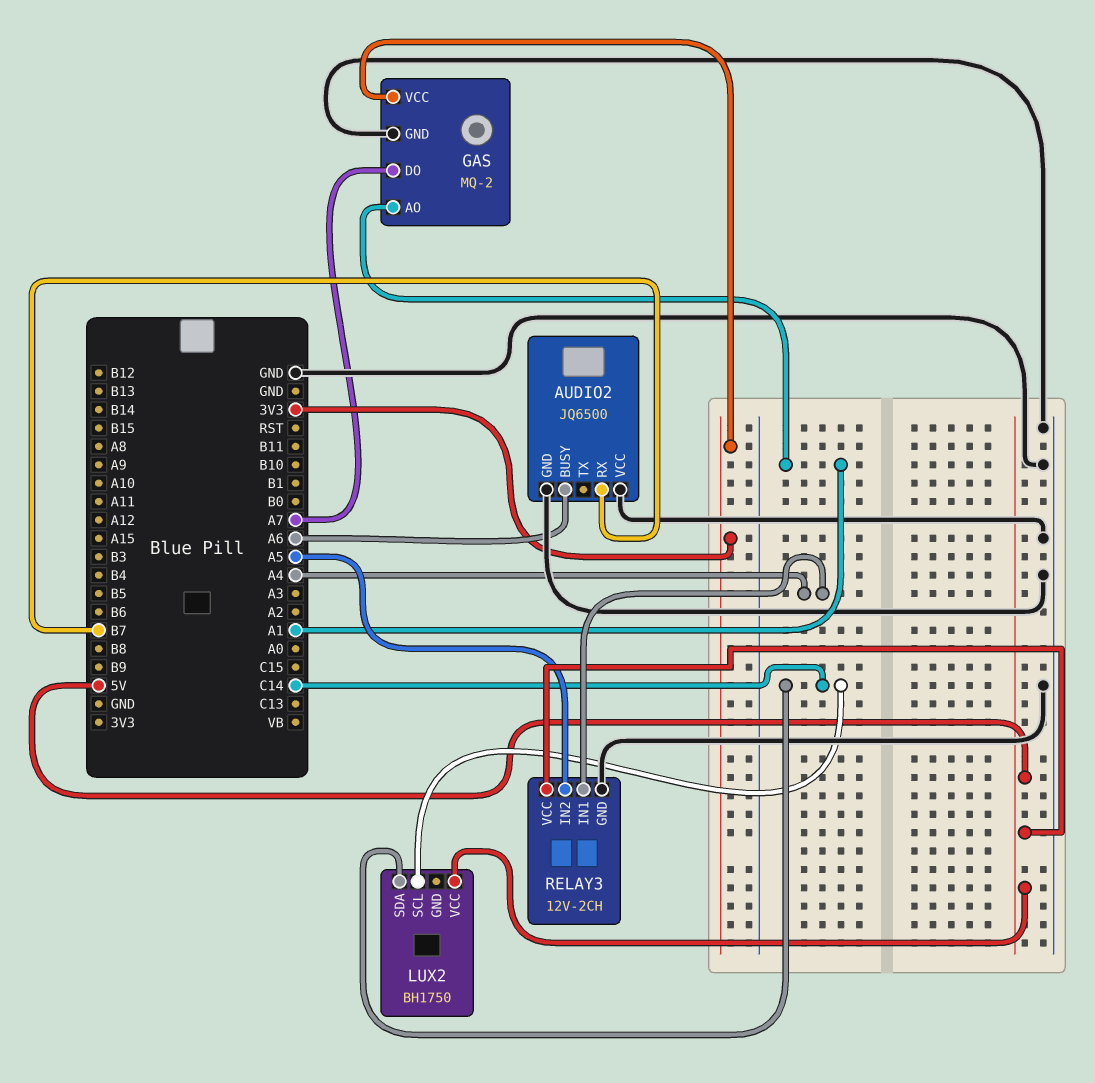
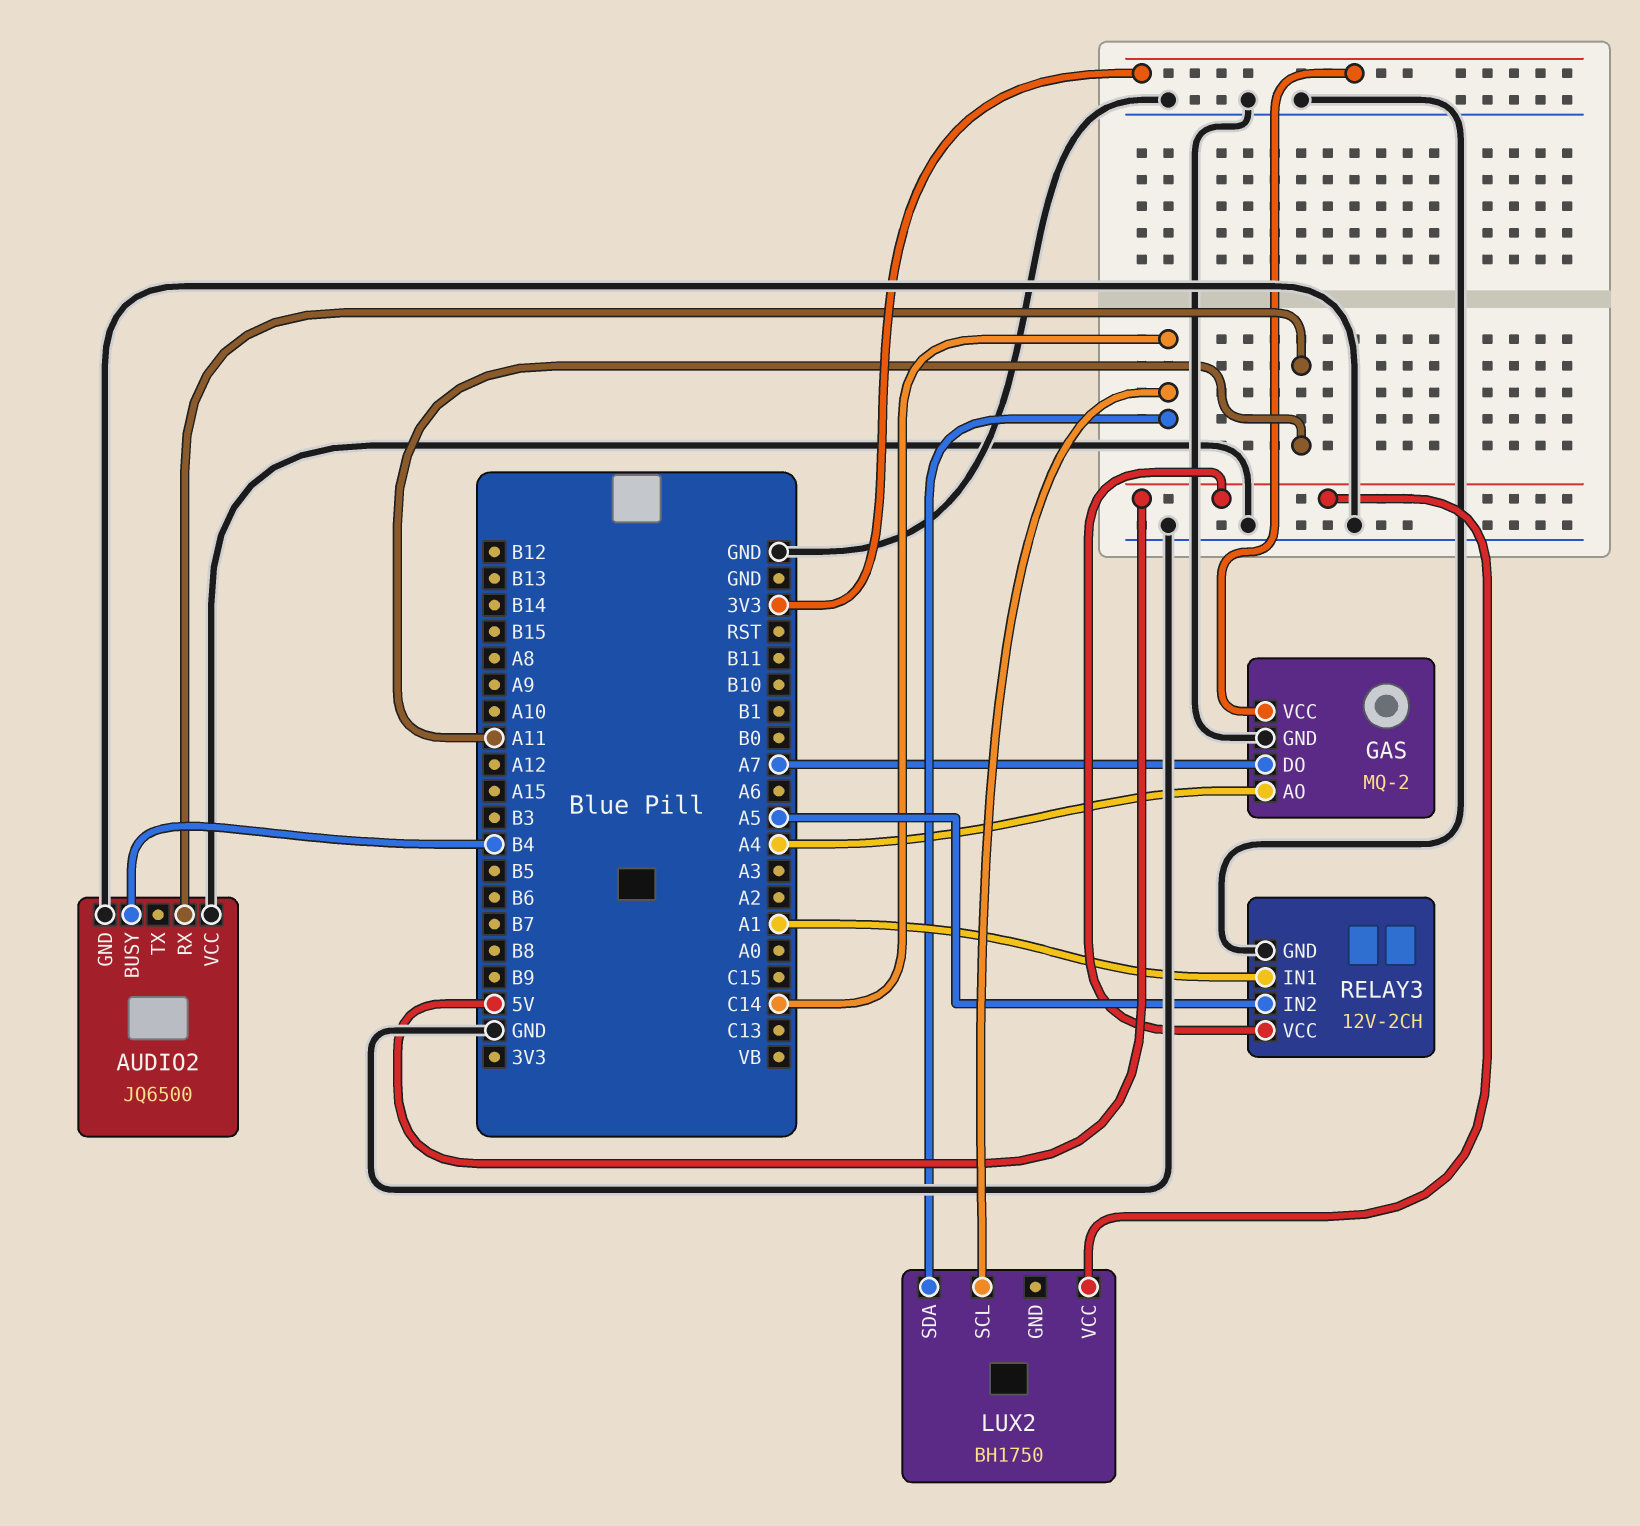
AUDIO2 pin BUSY: A6 -> B4
AUDIO2 pin RX: B7 -> A11
GAS pin AO: A1 -> A4
RELAY3 pin IN1: A4 -> A1

